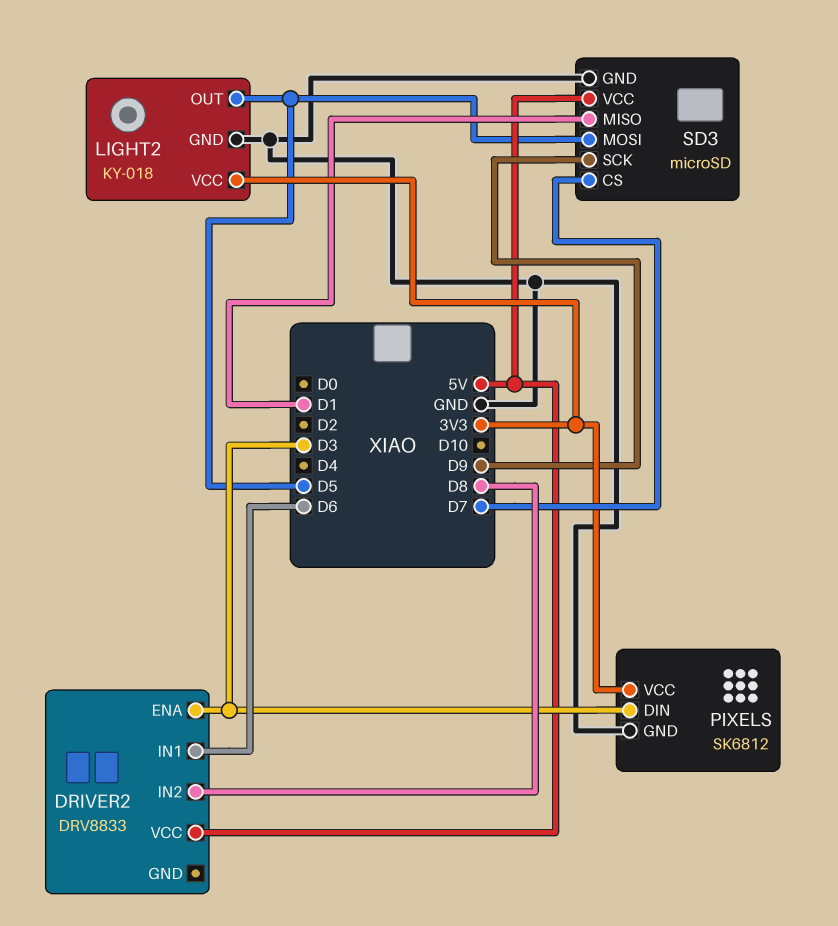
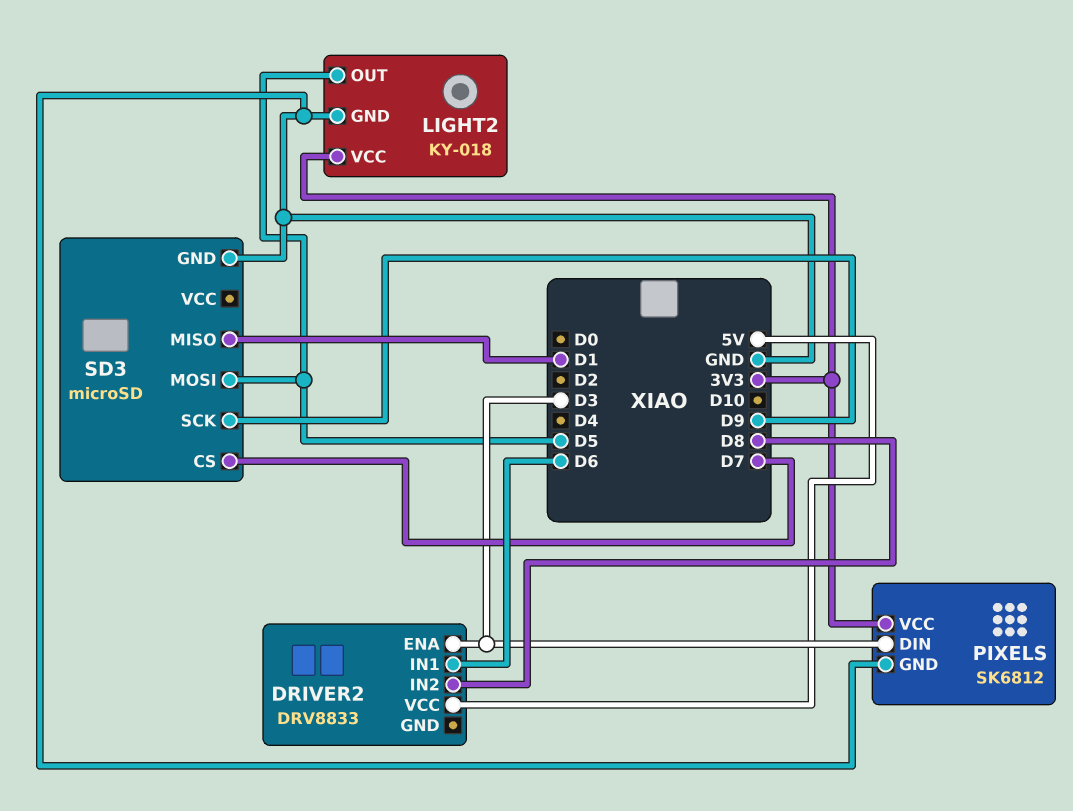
SD3 pin VCC: 5V -> none

